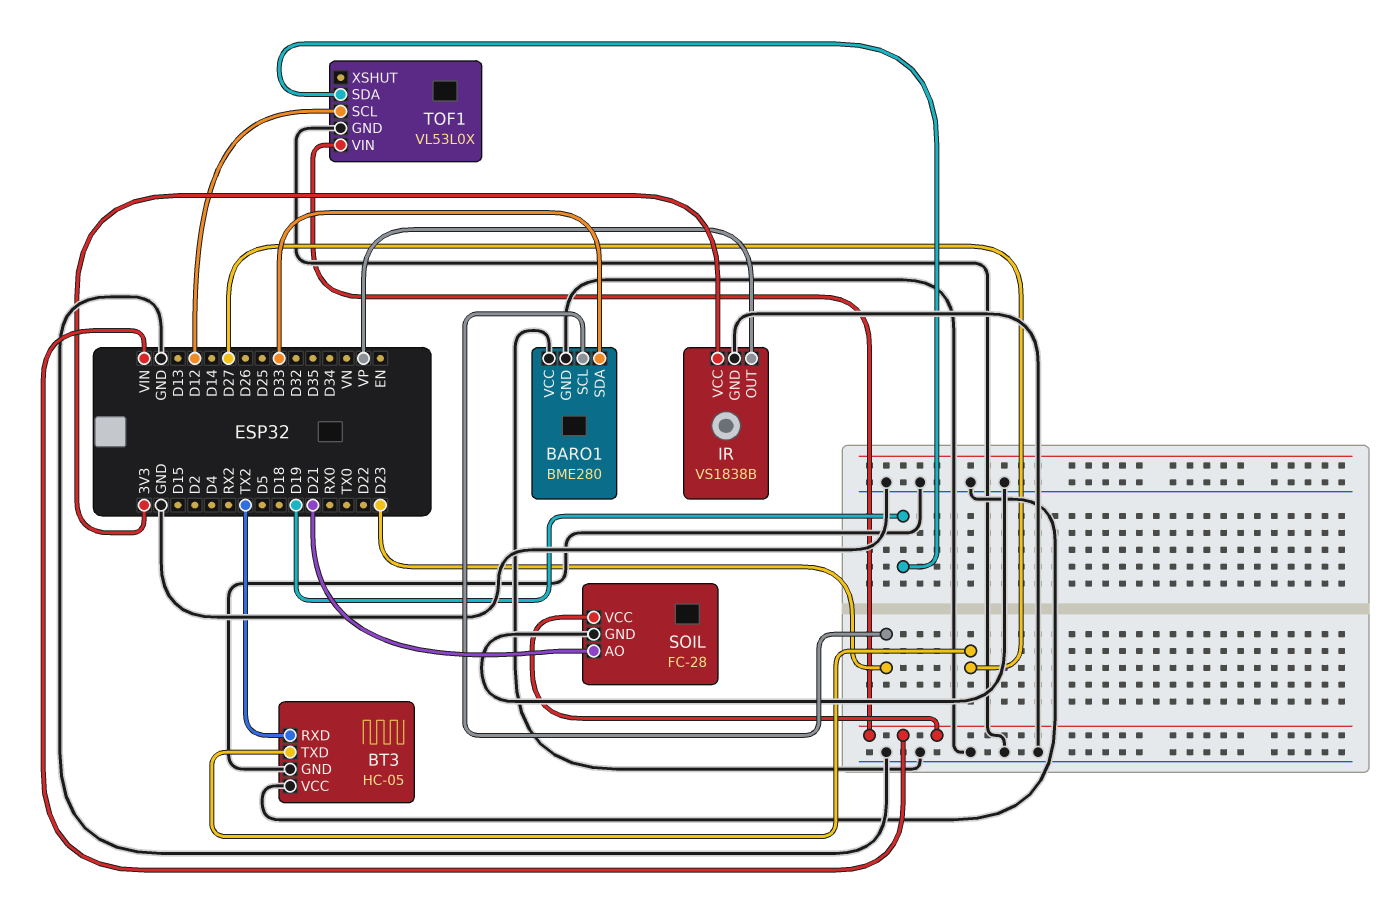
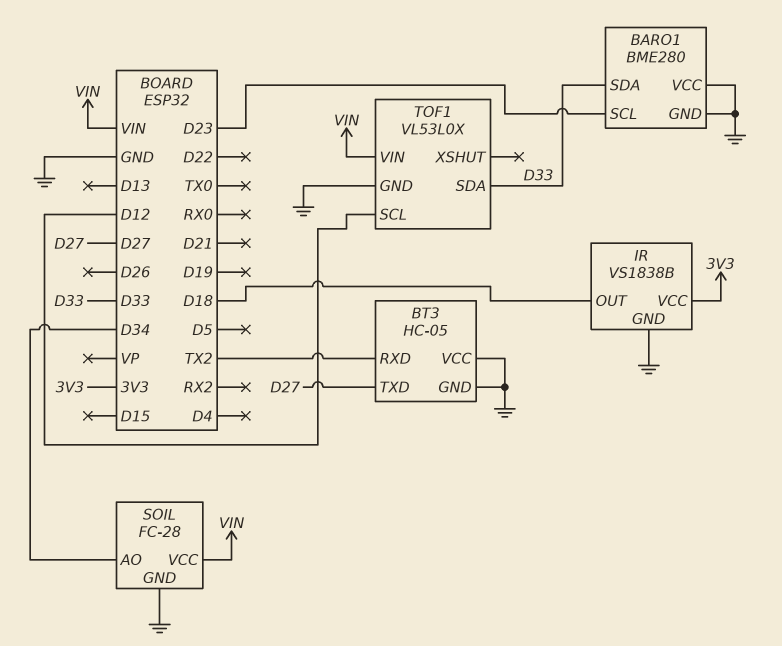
IR pin OUT: VP -> D18
SOIL pin AO: D21 -> D34
TOF1 pin SDA: D19 -> D33

